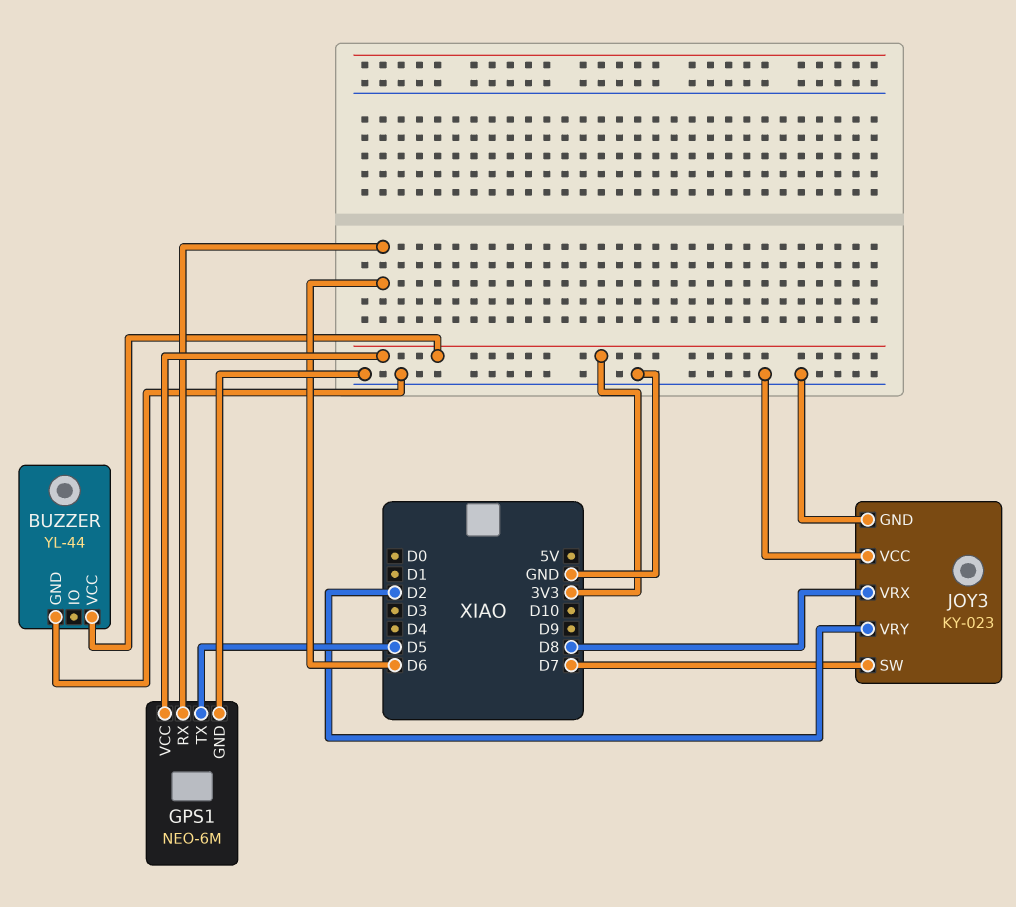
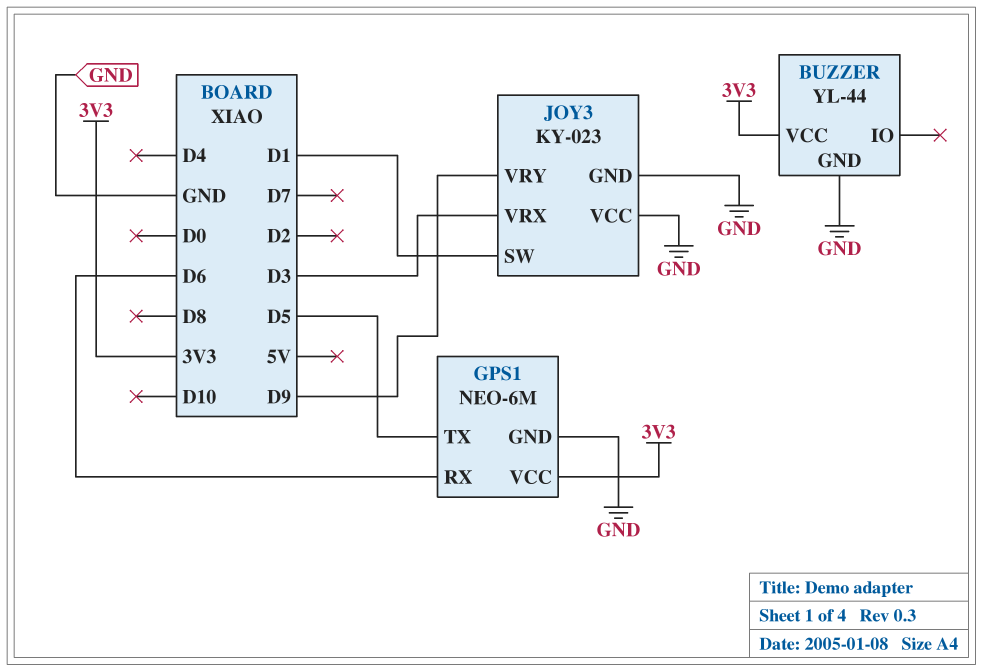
JOY3 pin SW: D7 -> D1
JOY3 pin VRX: D8 -> D3
JOY3 pin VRY: D2 -> D9

